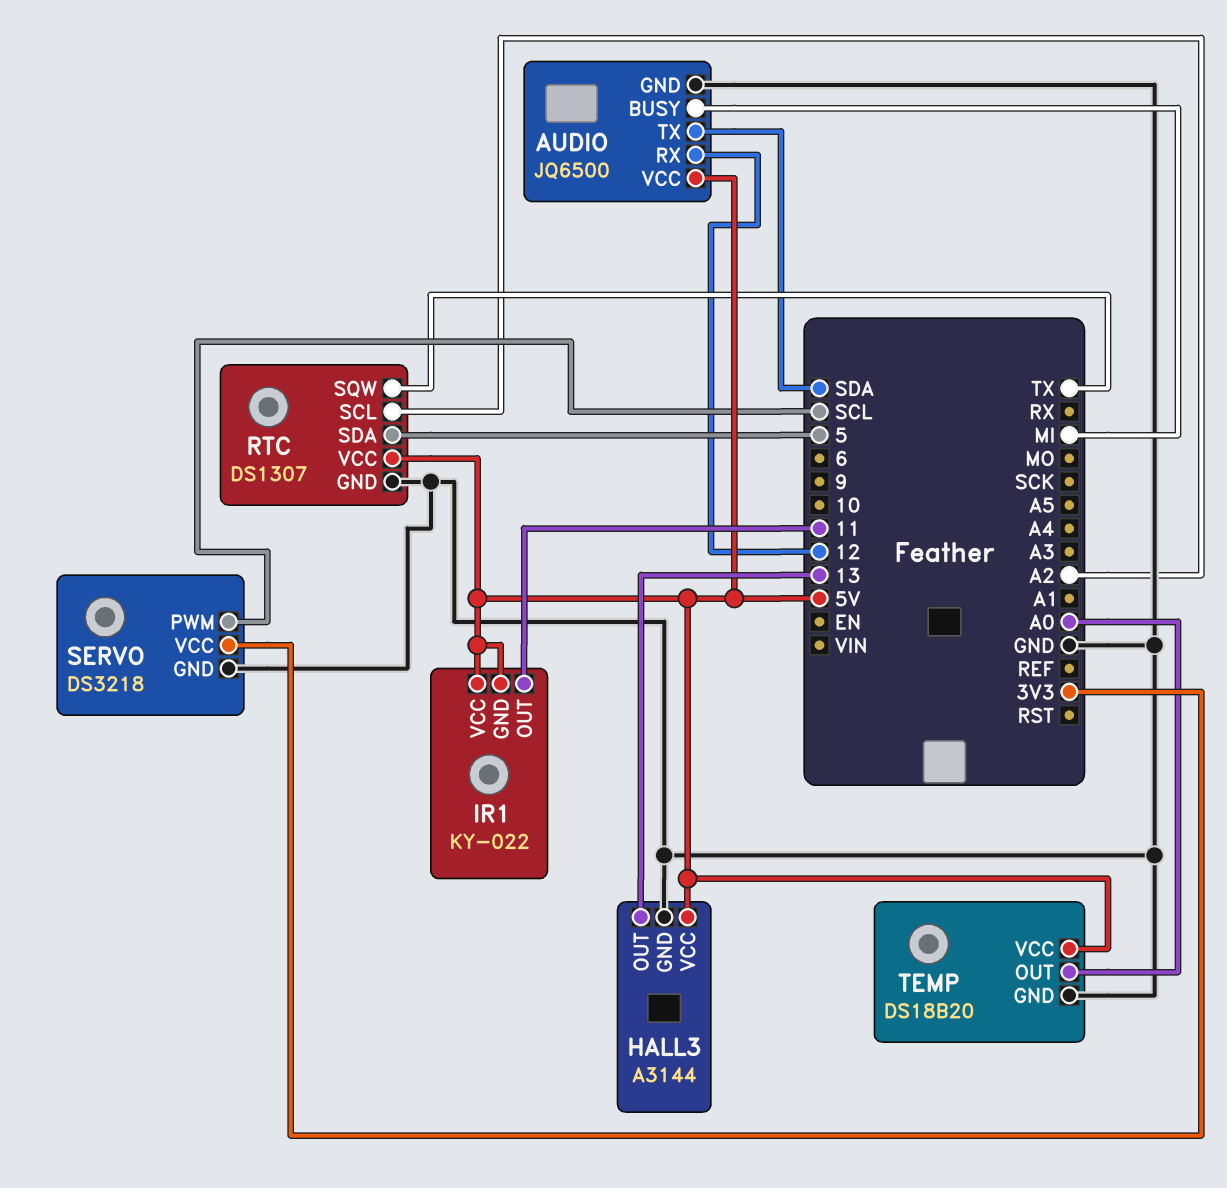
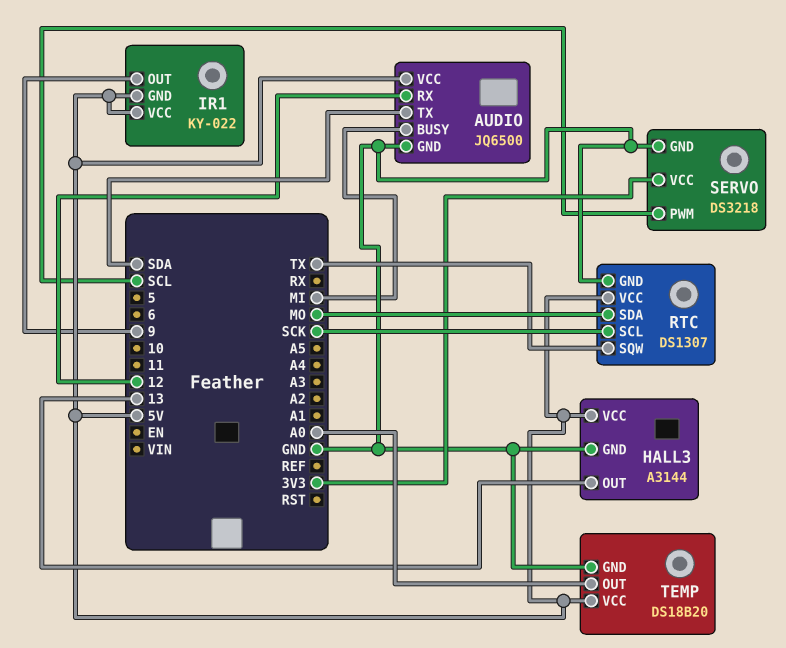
IR1 pin OUT: 11 -> 9
RTC pin SCL: A2 -> SCK
RTC pin SDA: 5 -> MO

